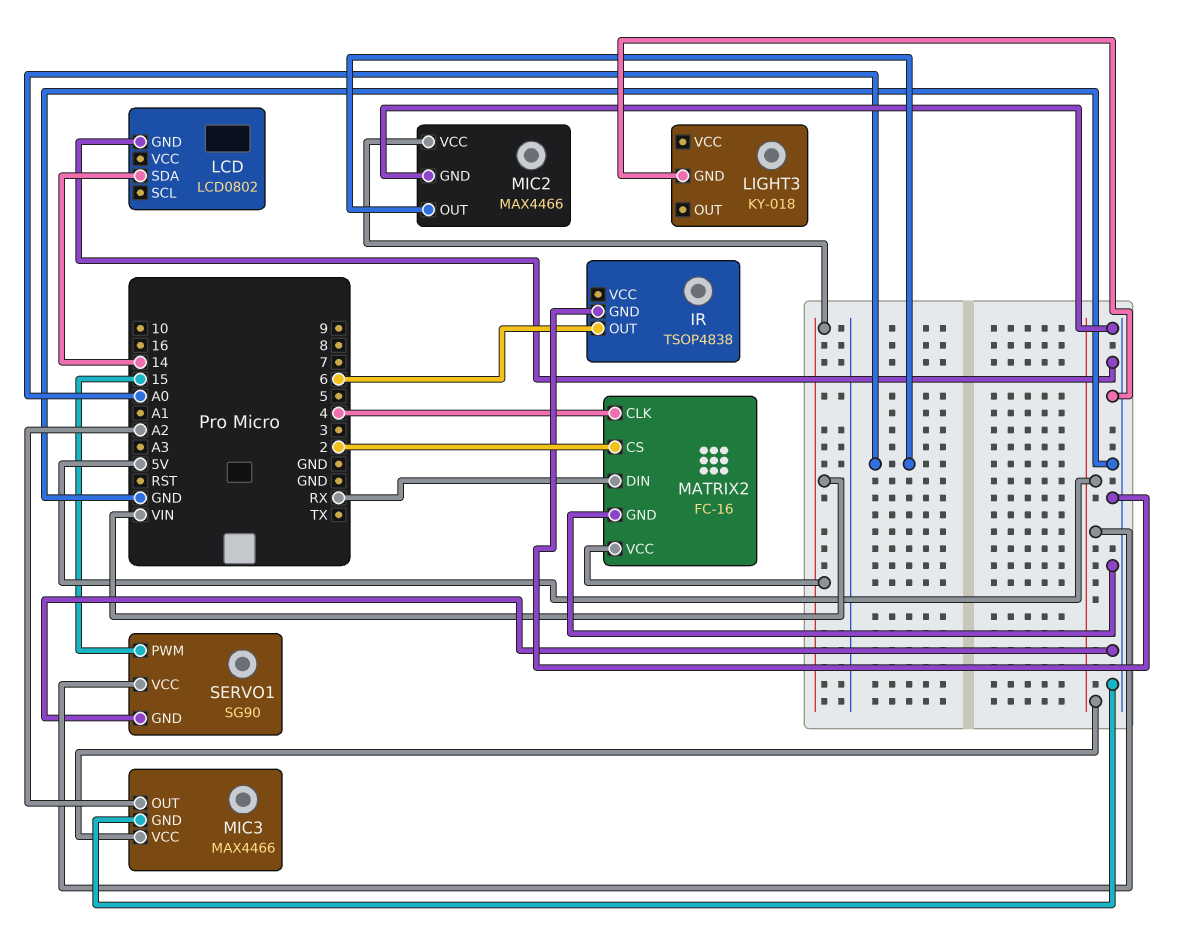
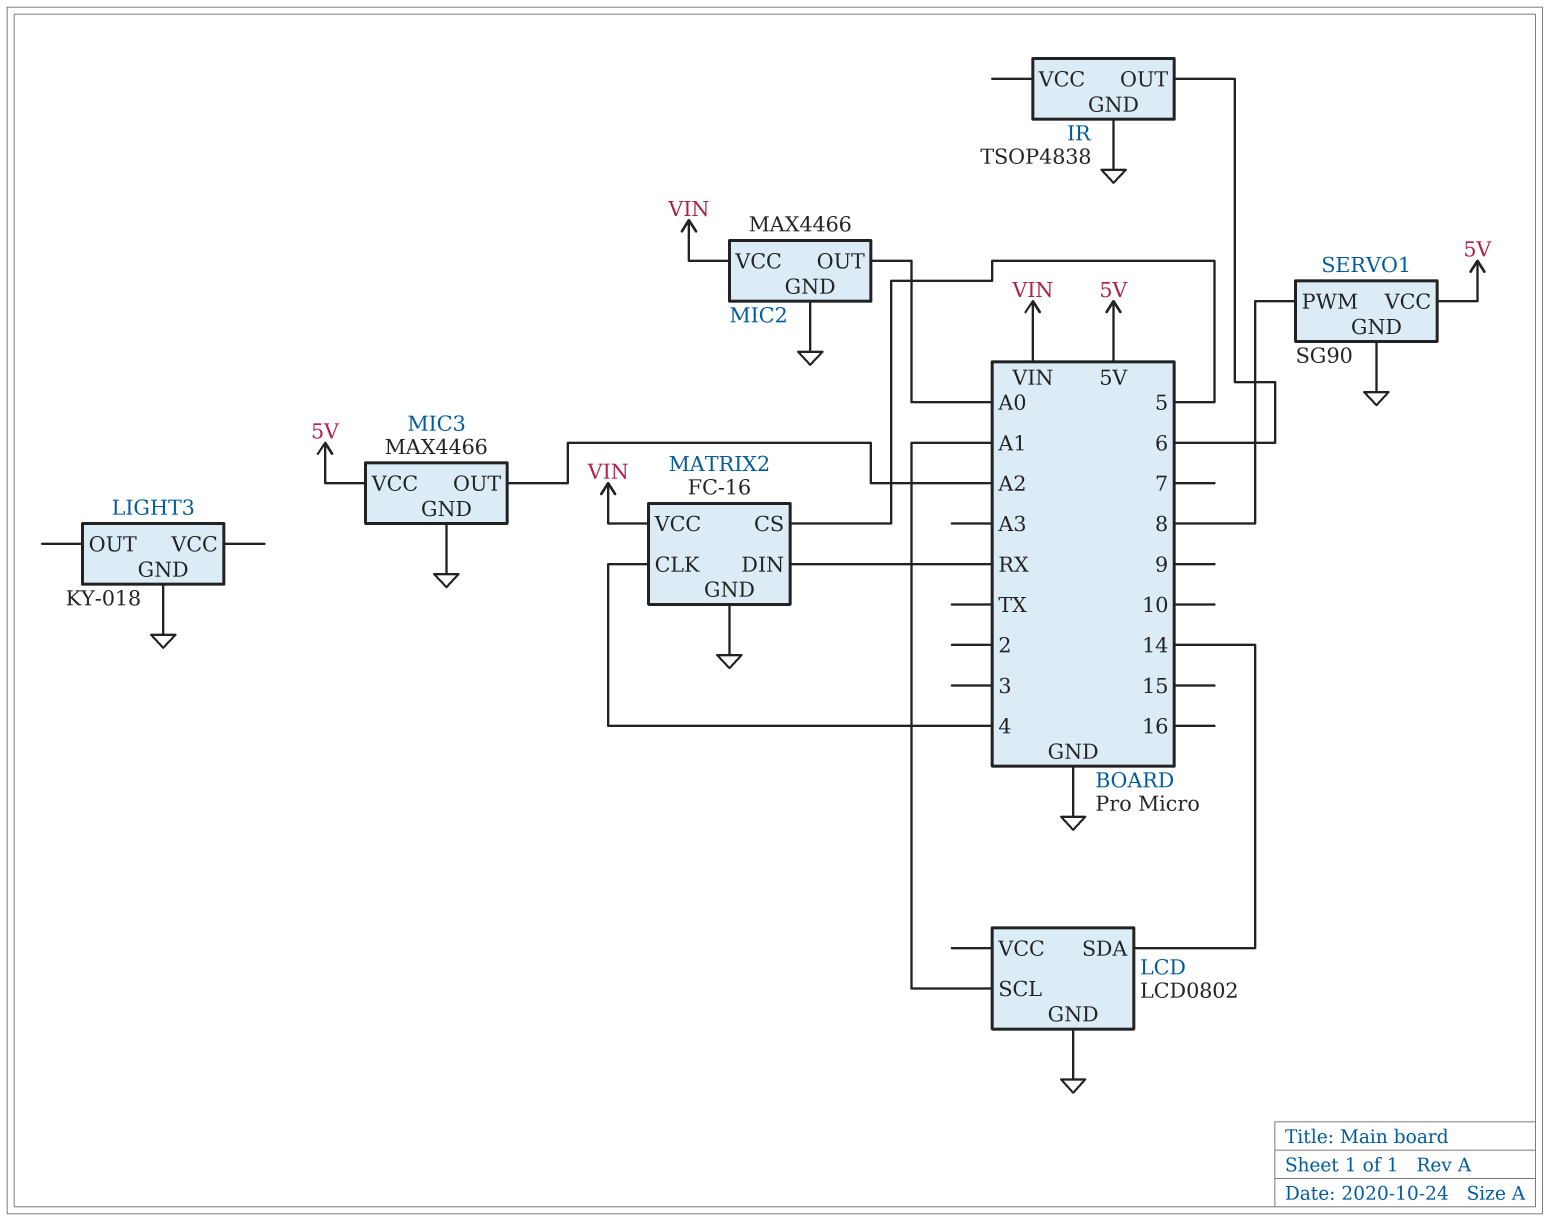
LCD pin SCL: none -> A1
MATRIX2 pin CS: 2 -> 5
SERVO1 pin PWM: 15 -> 8

